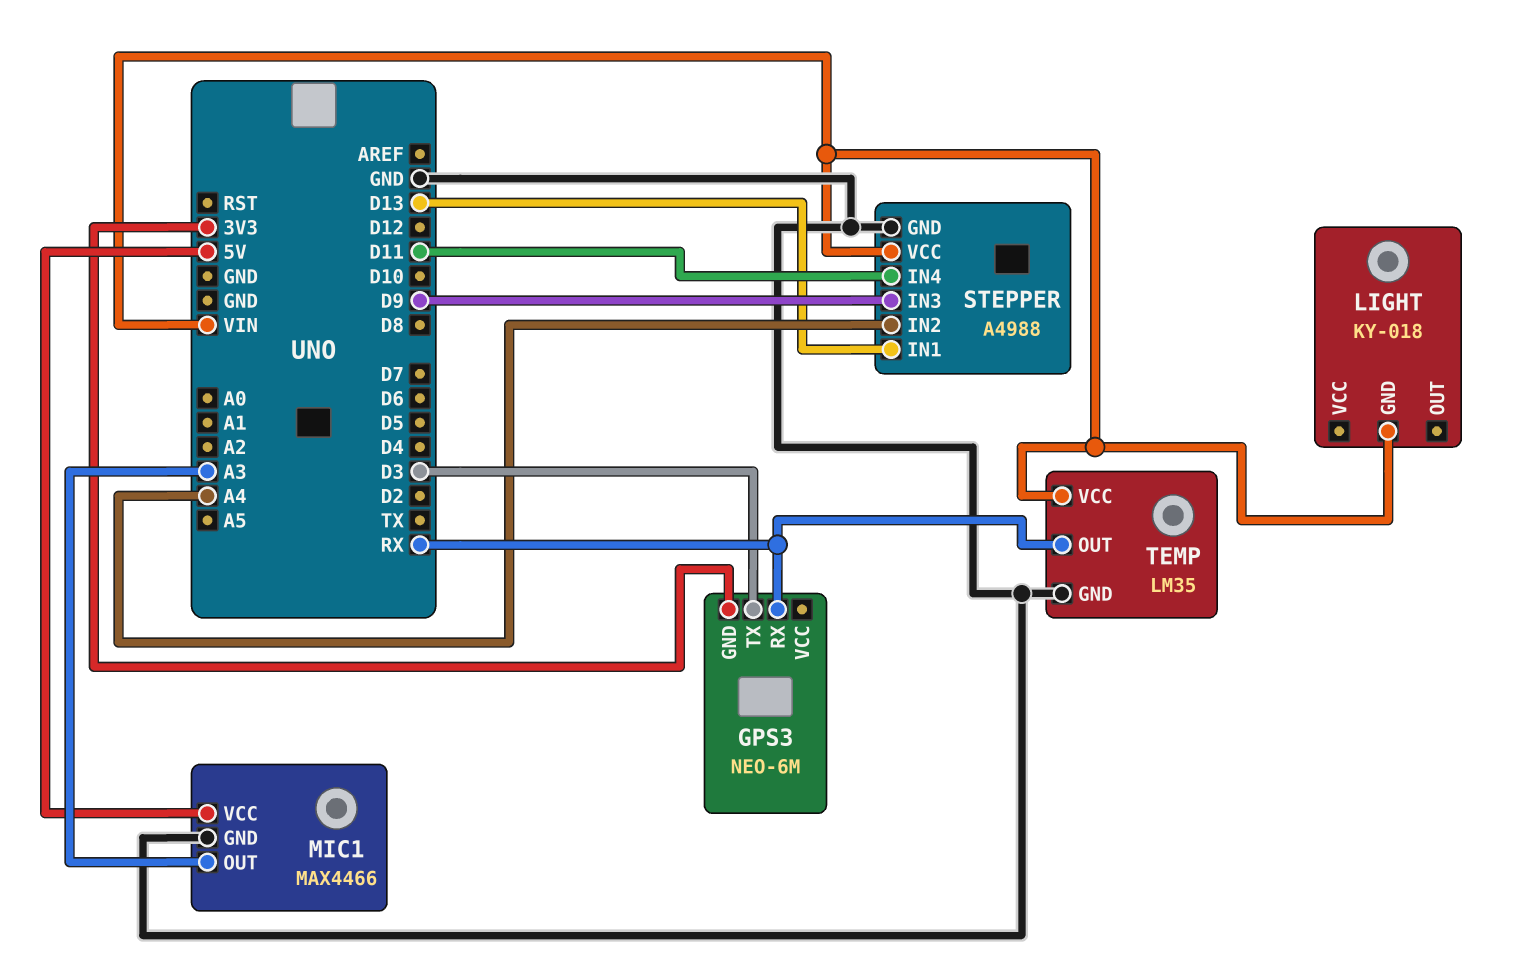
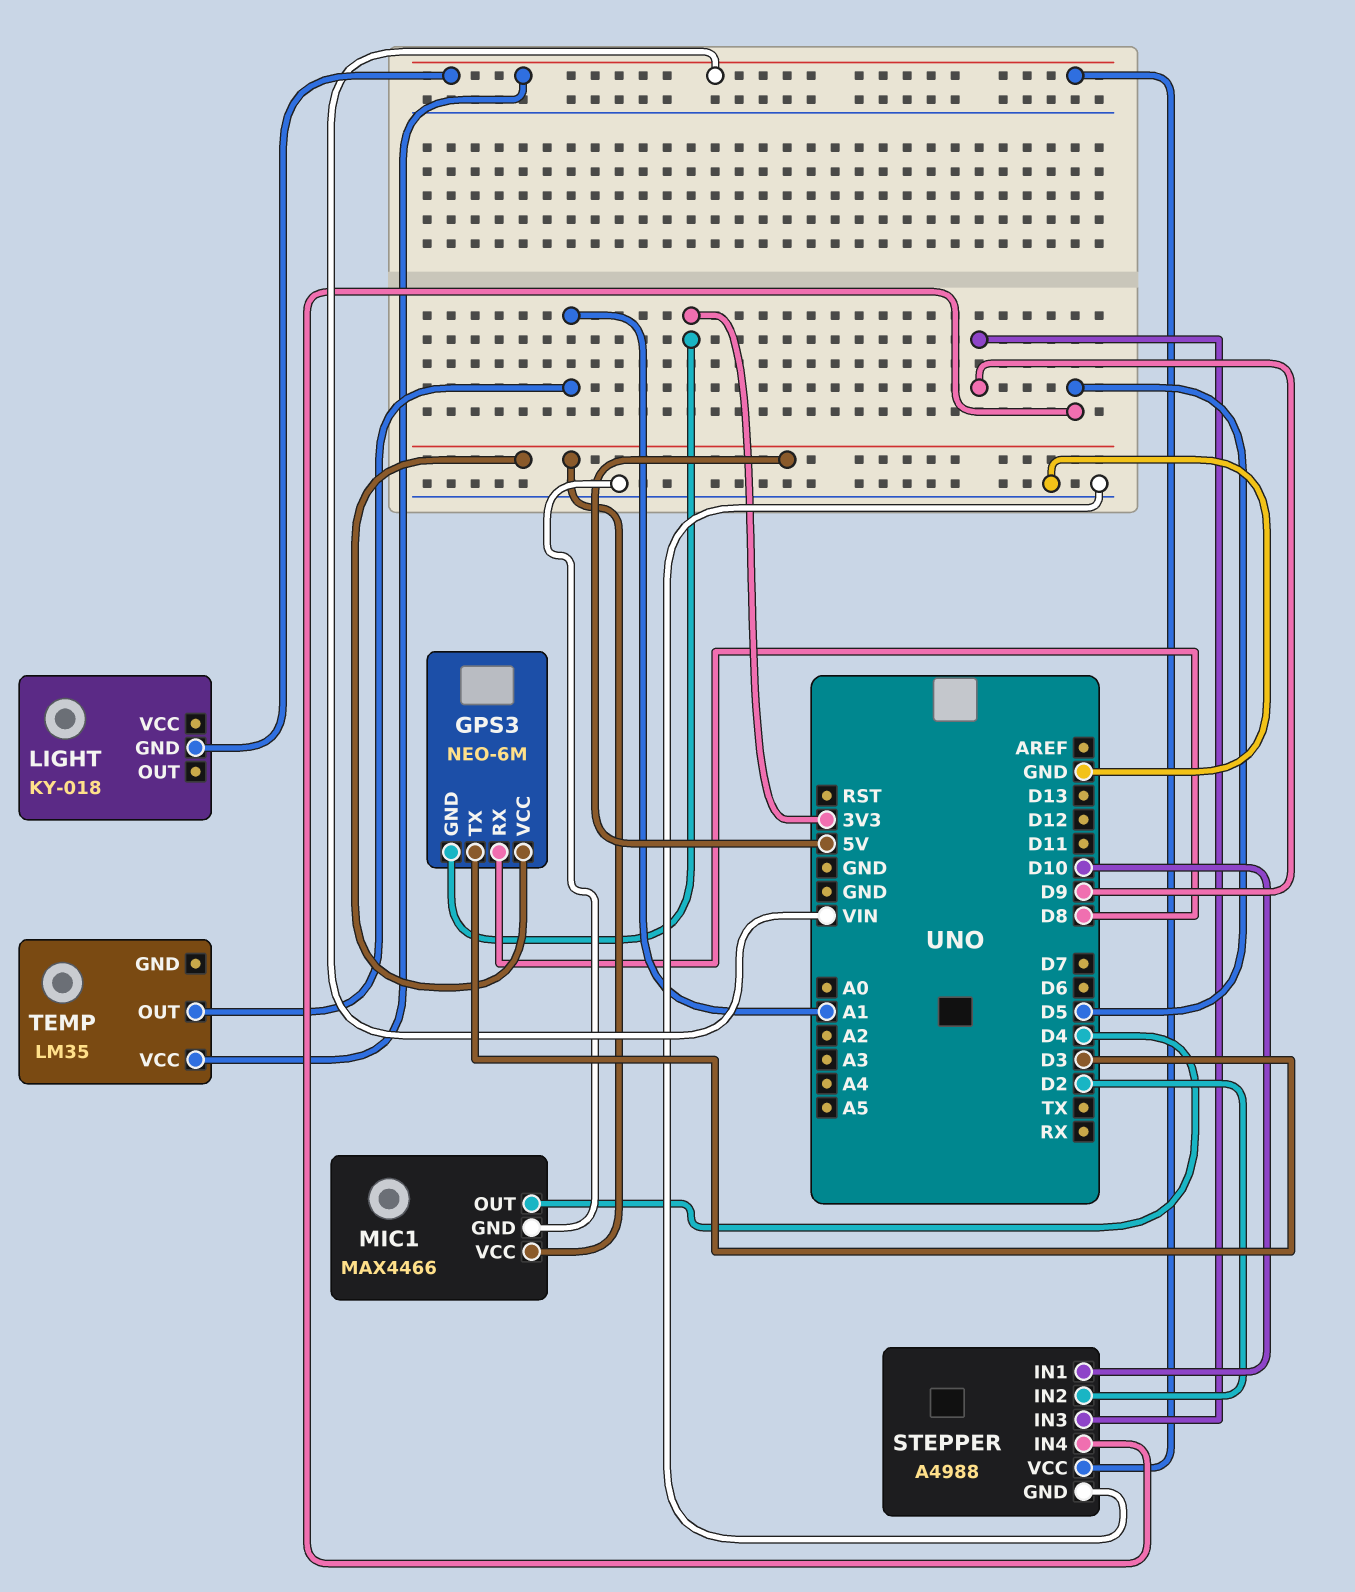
GPS3 pin RX: RX -> D8
GPS3 pin VCC: none -> 5V
MIC1 pin OUT: A3 -> D4
STEPPER pin IN1: D13 -> D10
STEPPER pin IN2: A4 -> D2
STEPPER pin IN4: D11 -> D5
TEMP pin GND: GND -> none
TEMP pin OUT: RX -> A1

